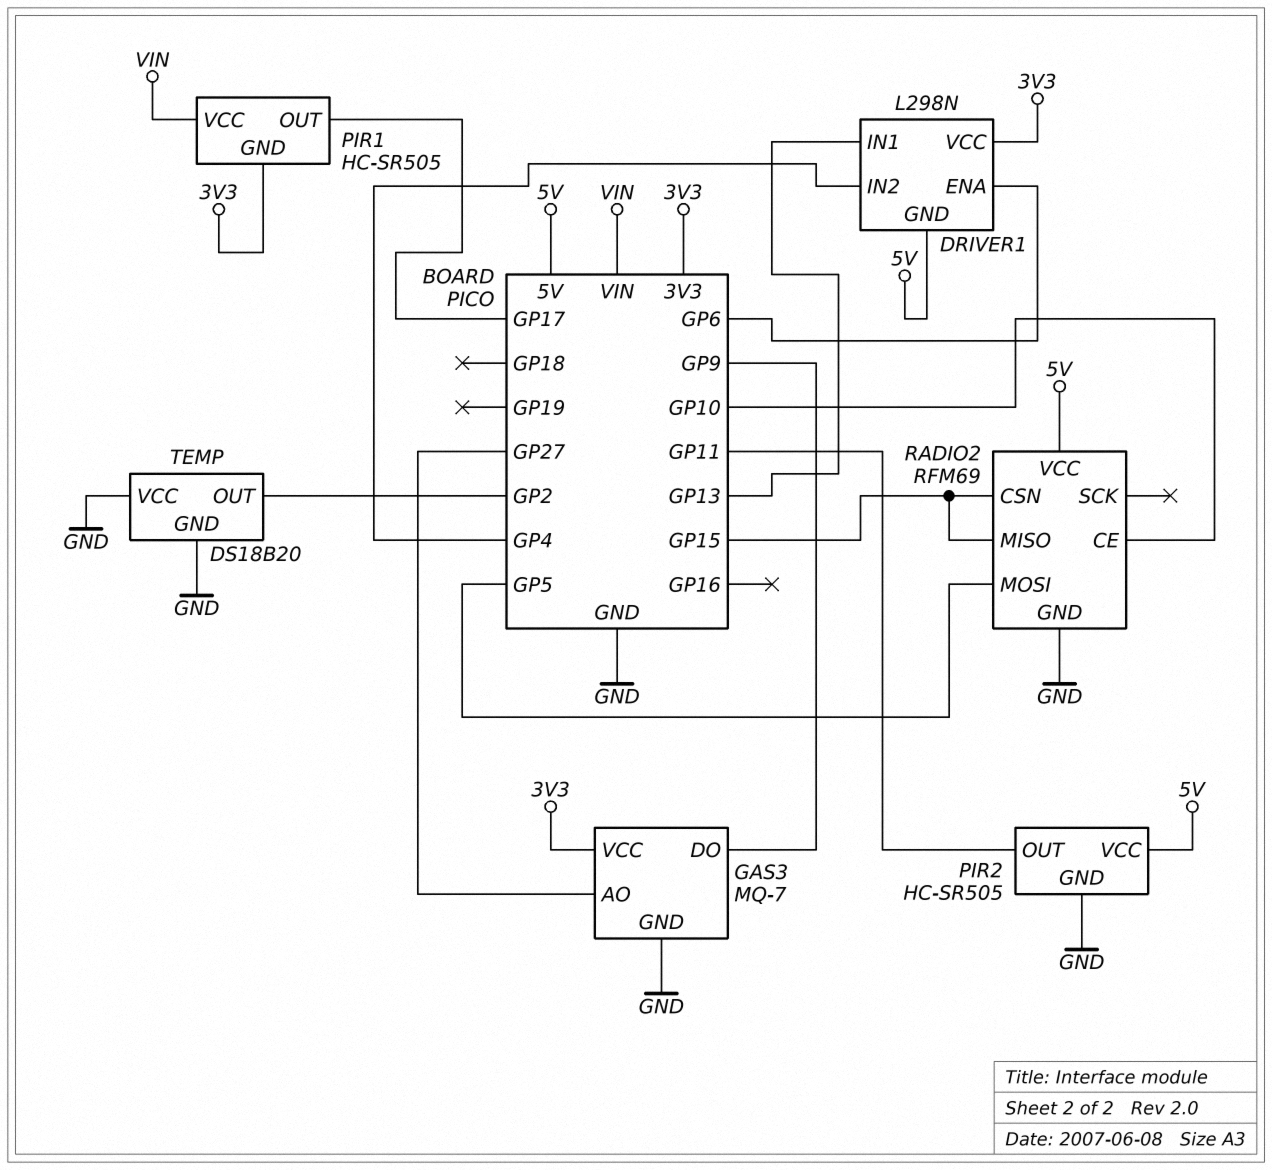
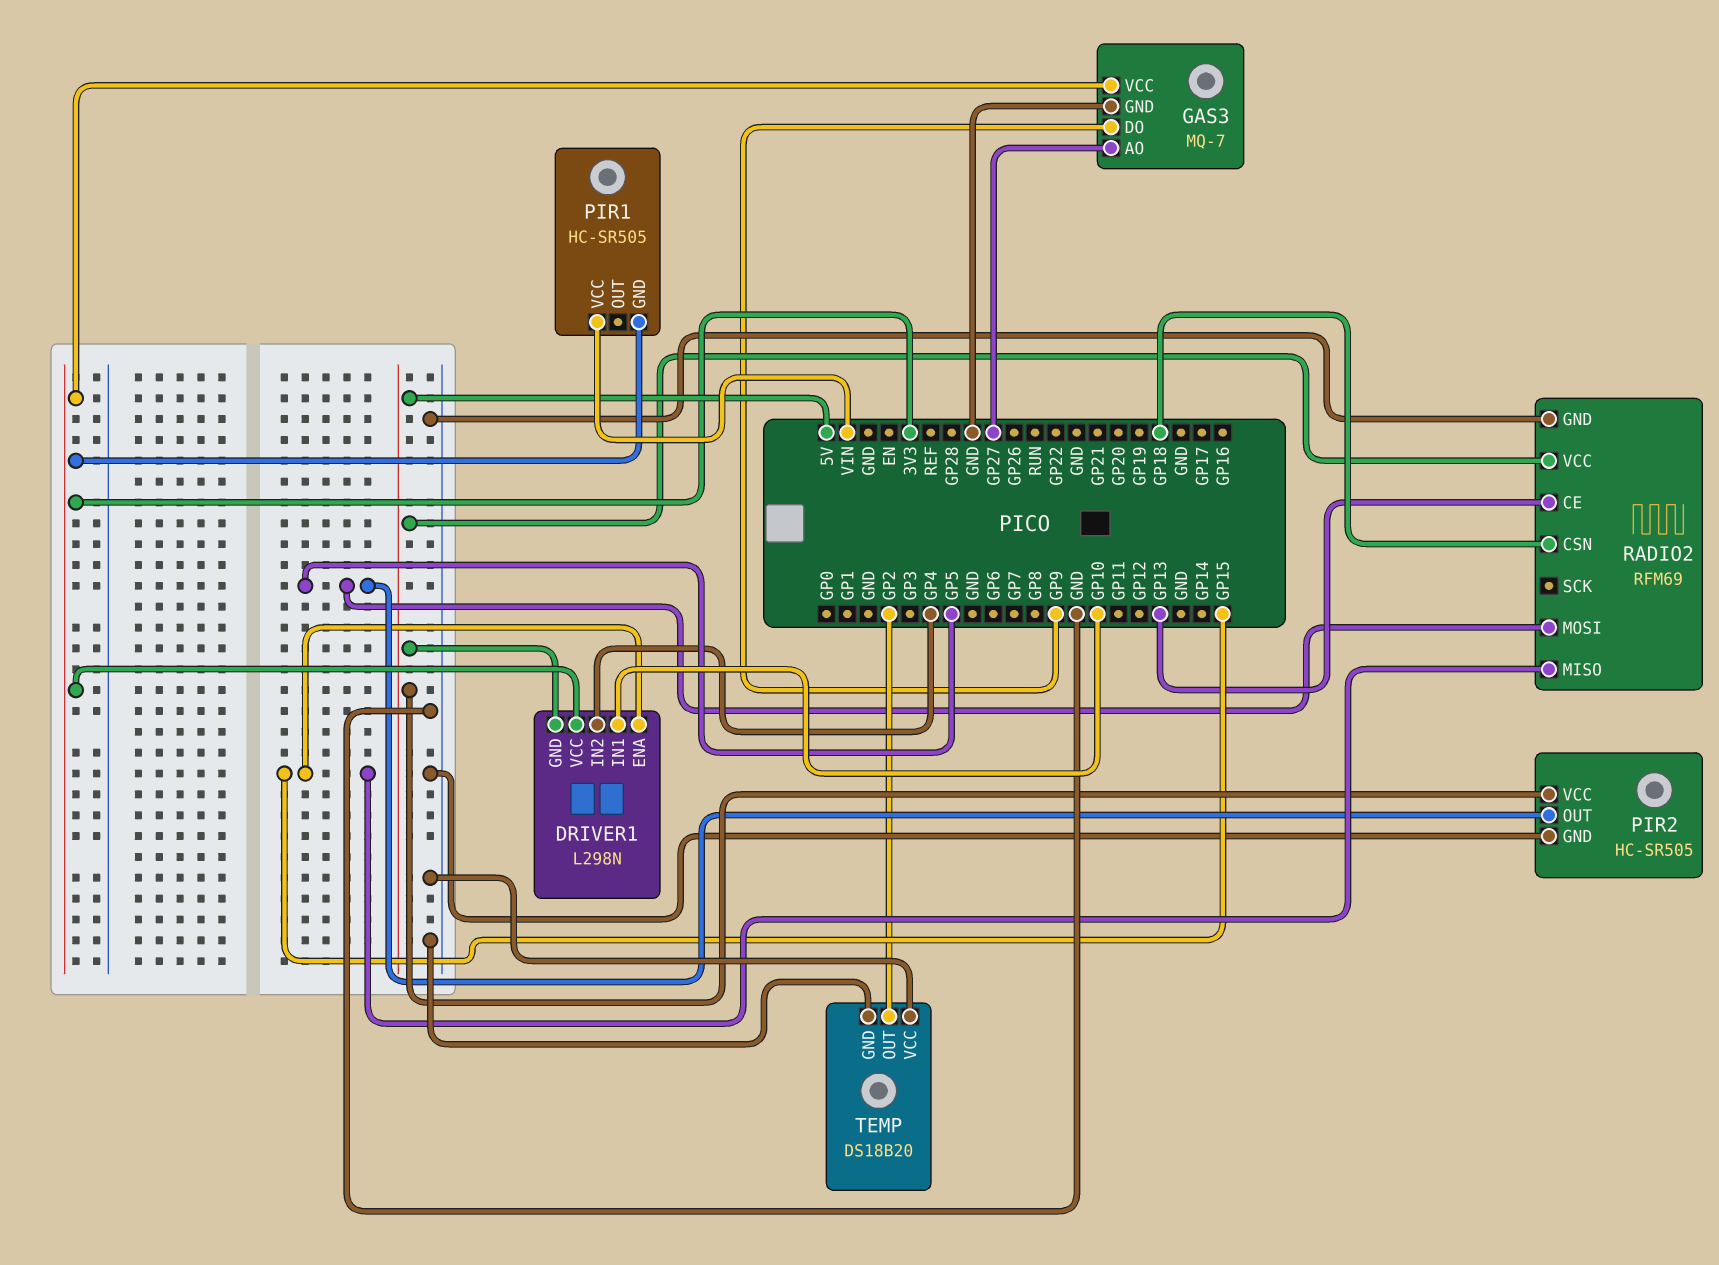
DRIVER1 pin ENA: GP6 -> GP15
DRIVER1 pin IN1: GP13 -> GP10
PIR1 pin OUT: GP17 -> none
PIR2 pin OUT: GP11 -> GP5
RADIO2 pin CE: GP10 -> GP13
RADIO2 pin CSN: GP15 -> GP18

